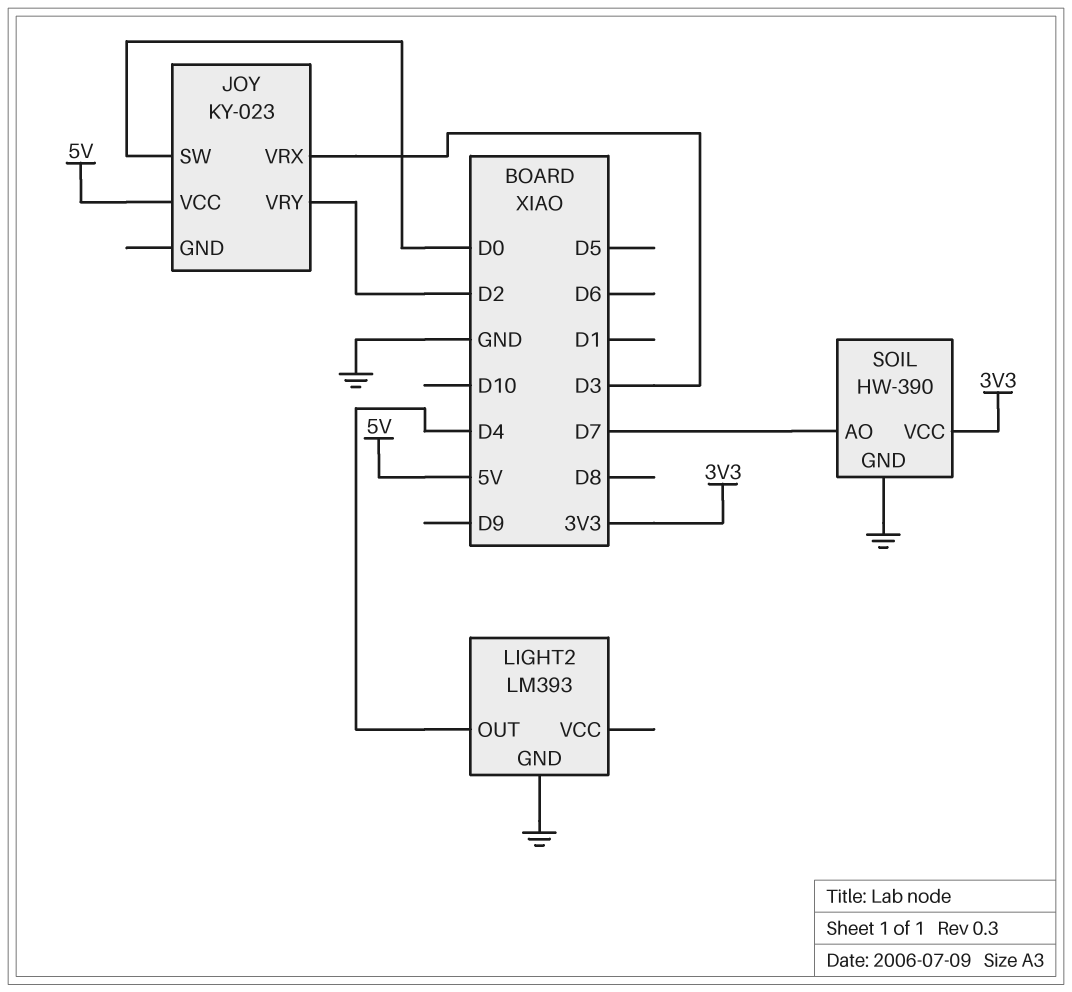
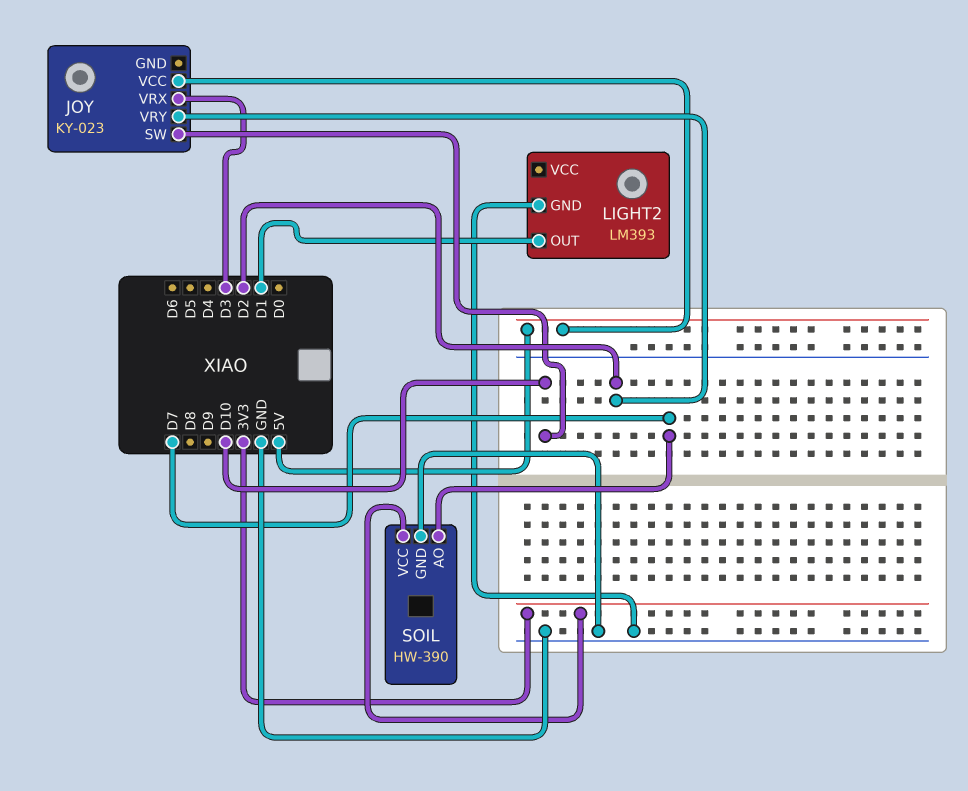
JOY pin SW: D0 -> D10
LIGHT2 pin OUT: D4 -> D1

